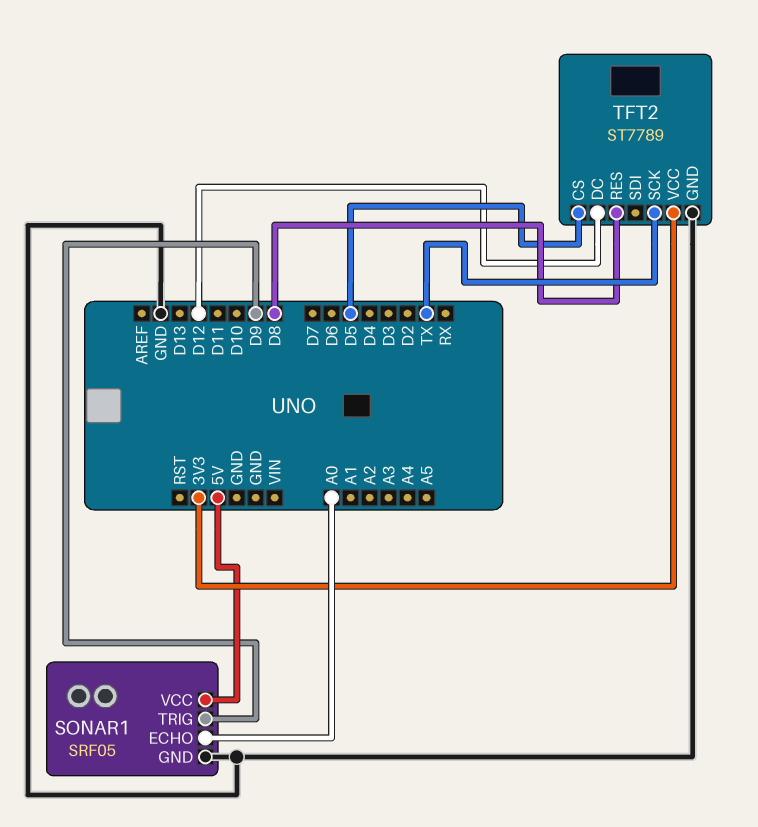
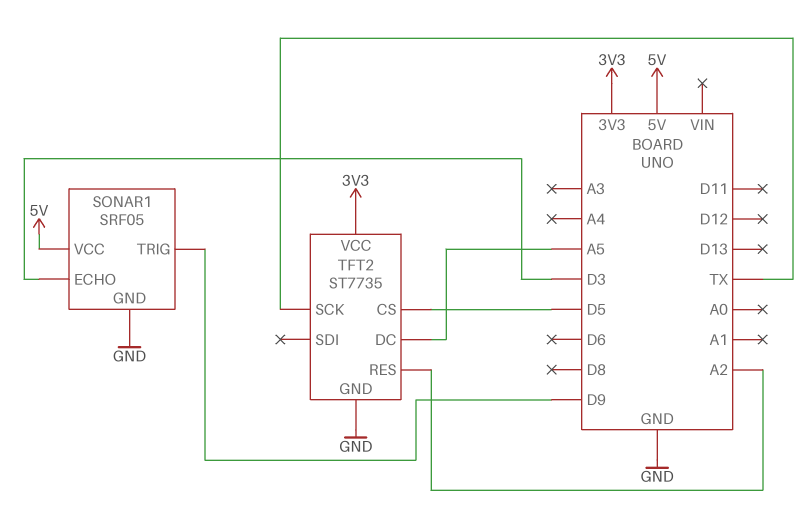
SONAR1 pin ECHO: A0 -> D3
TFT2: ST7789 -> ST7735
TFT2 pin DC: D12 -> A5
TFT2 pin RES: D8 -> A2

